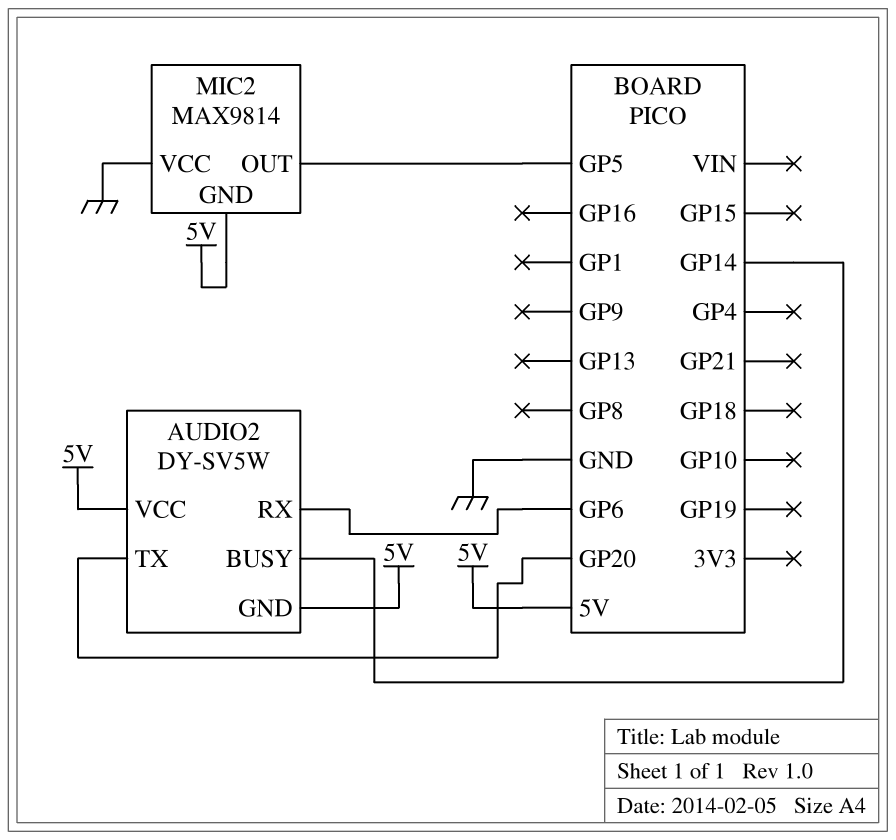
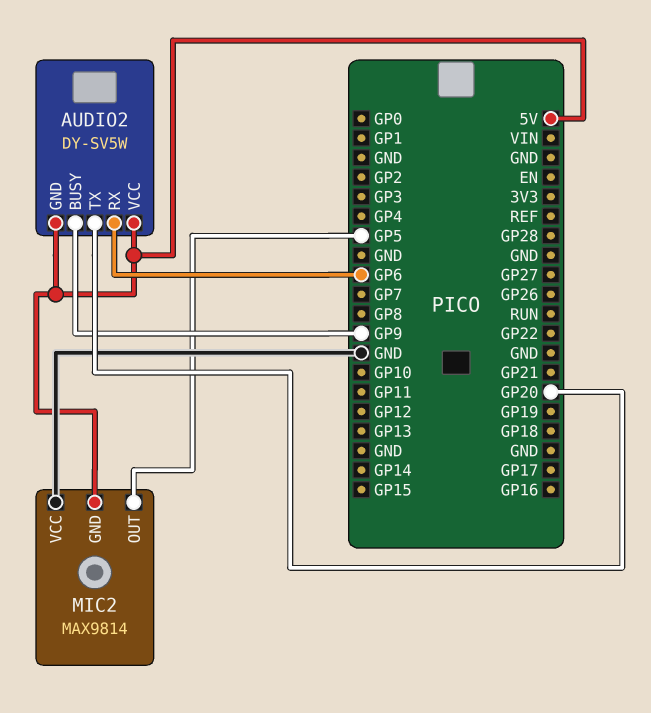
AUDIO2 pin BUSY: GP14 -> GP9

